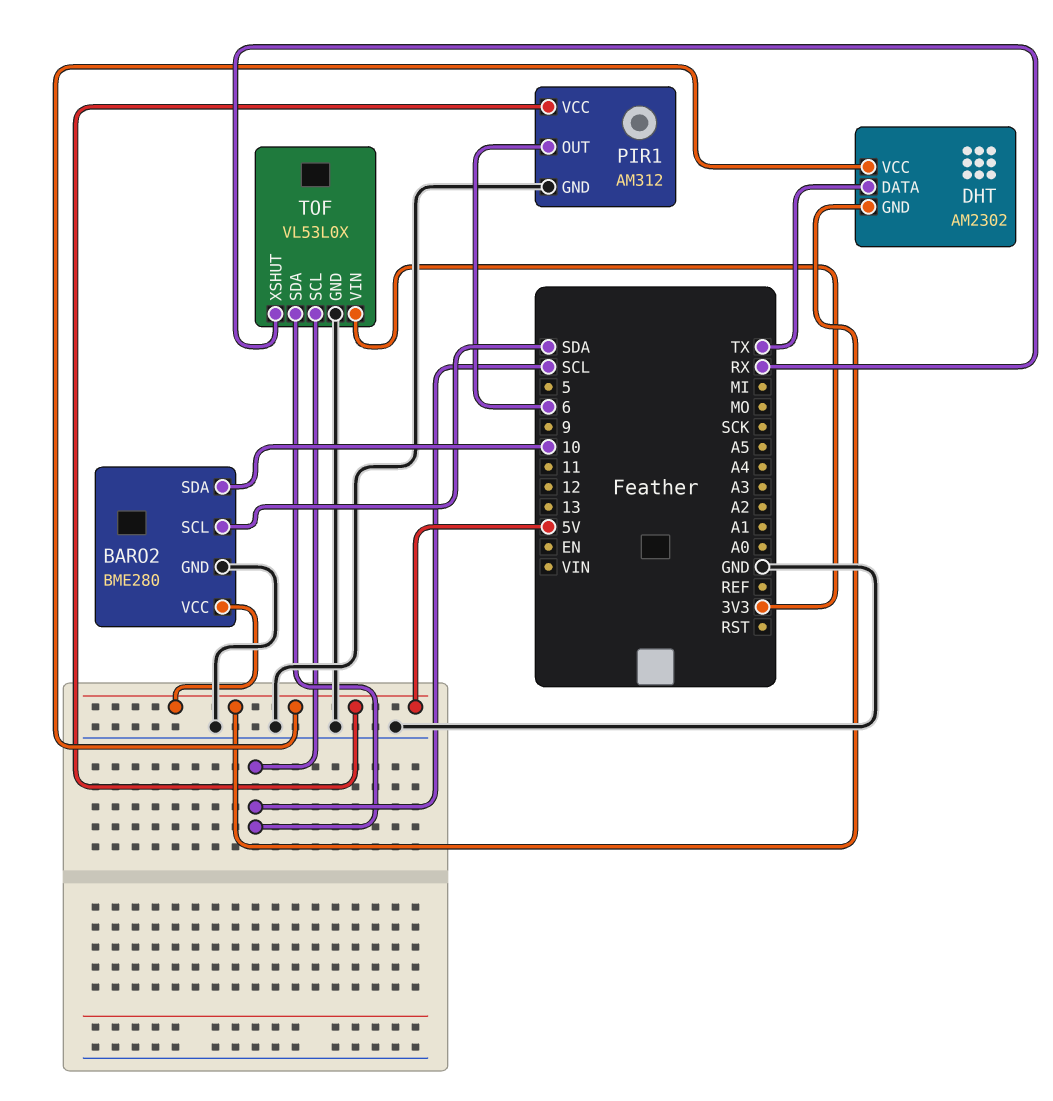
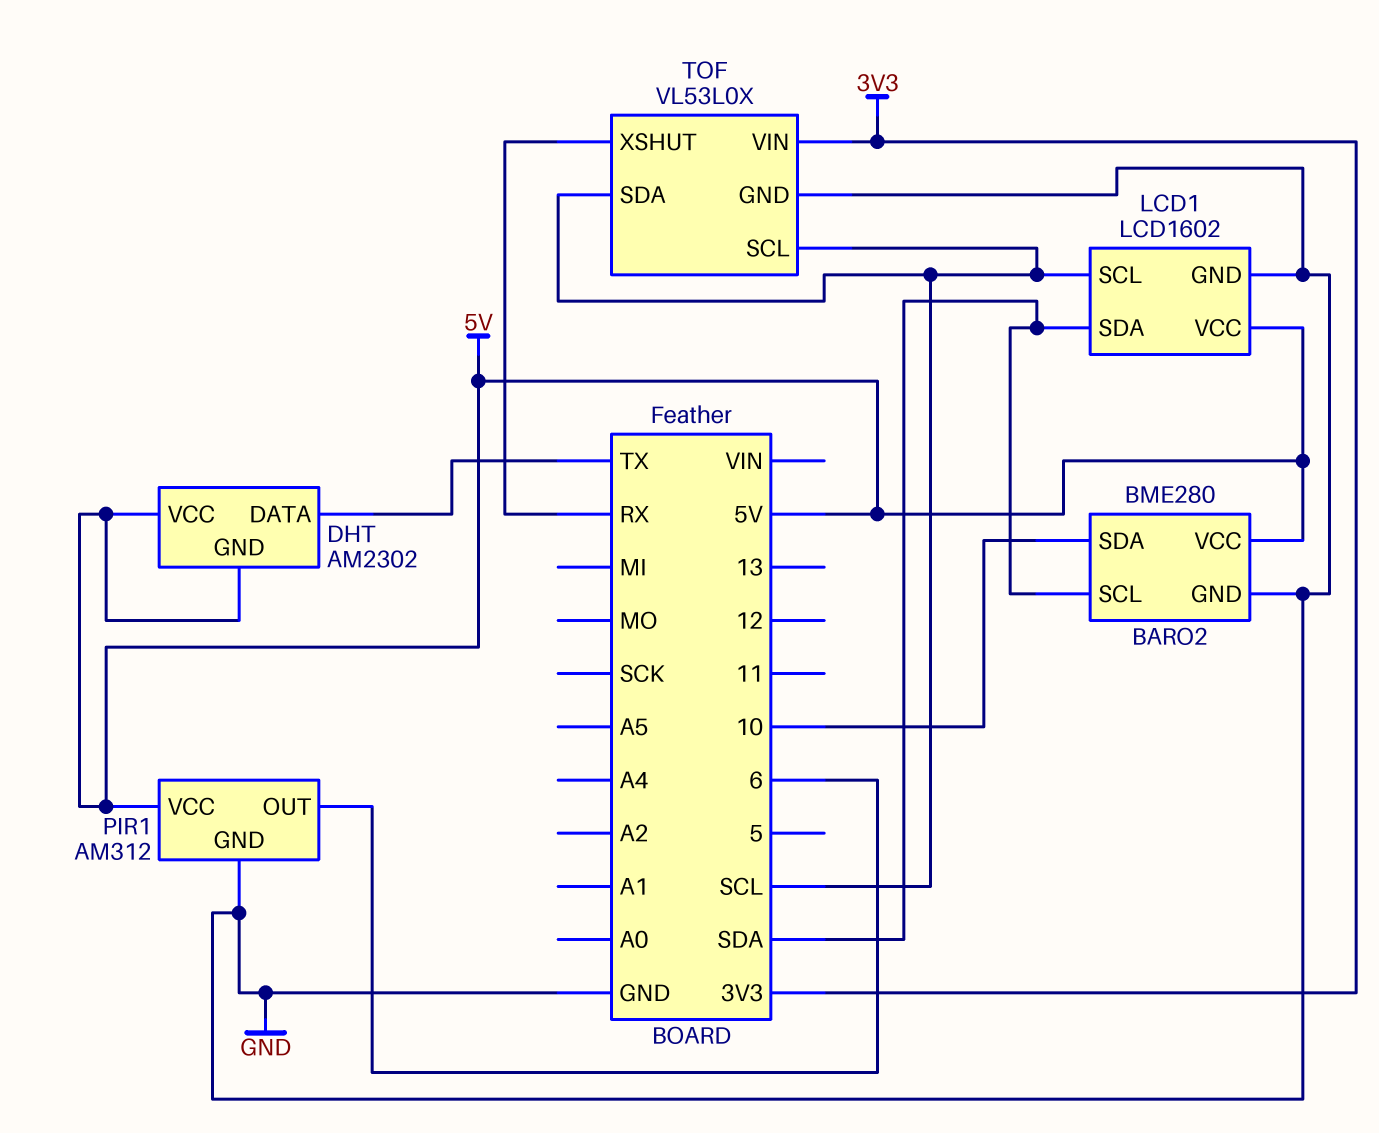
LCD1: none -> LCD1602
LCD1 pin GND: none -> GND
LCD1 pin SCL: none -> SCL
LCD1 pin SDA: none -> SDA
LCD1 pin VCC: none -> 5V

